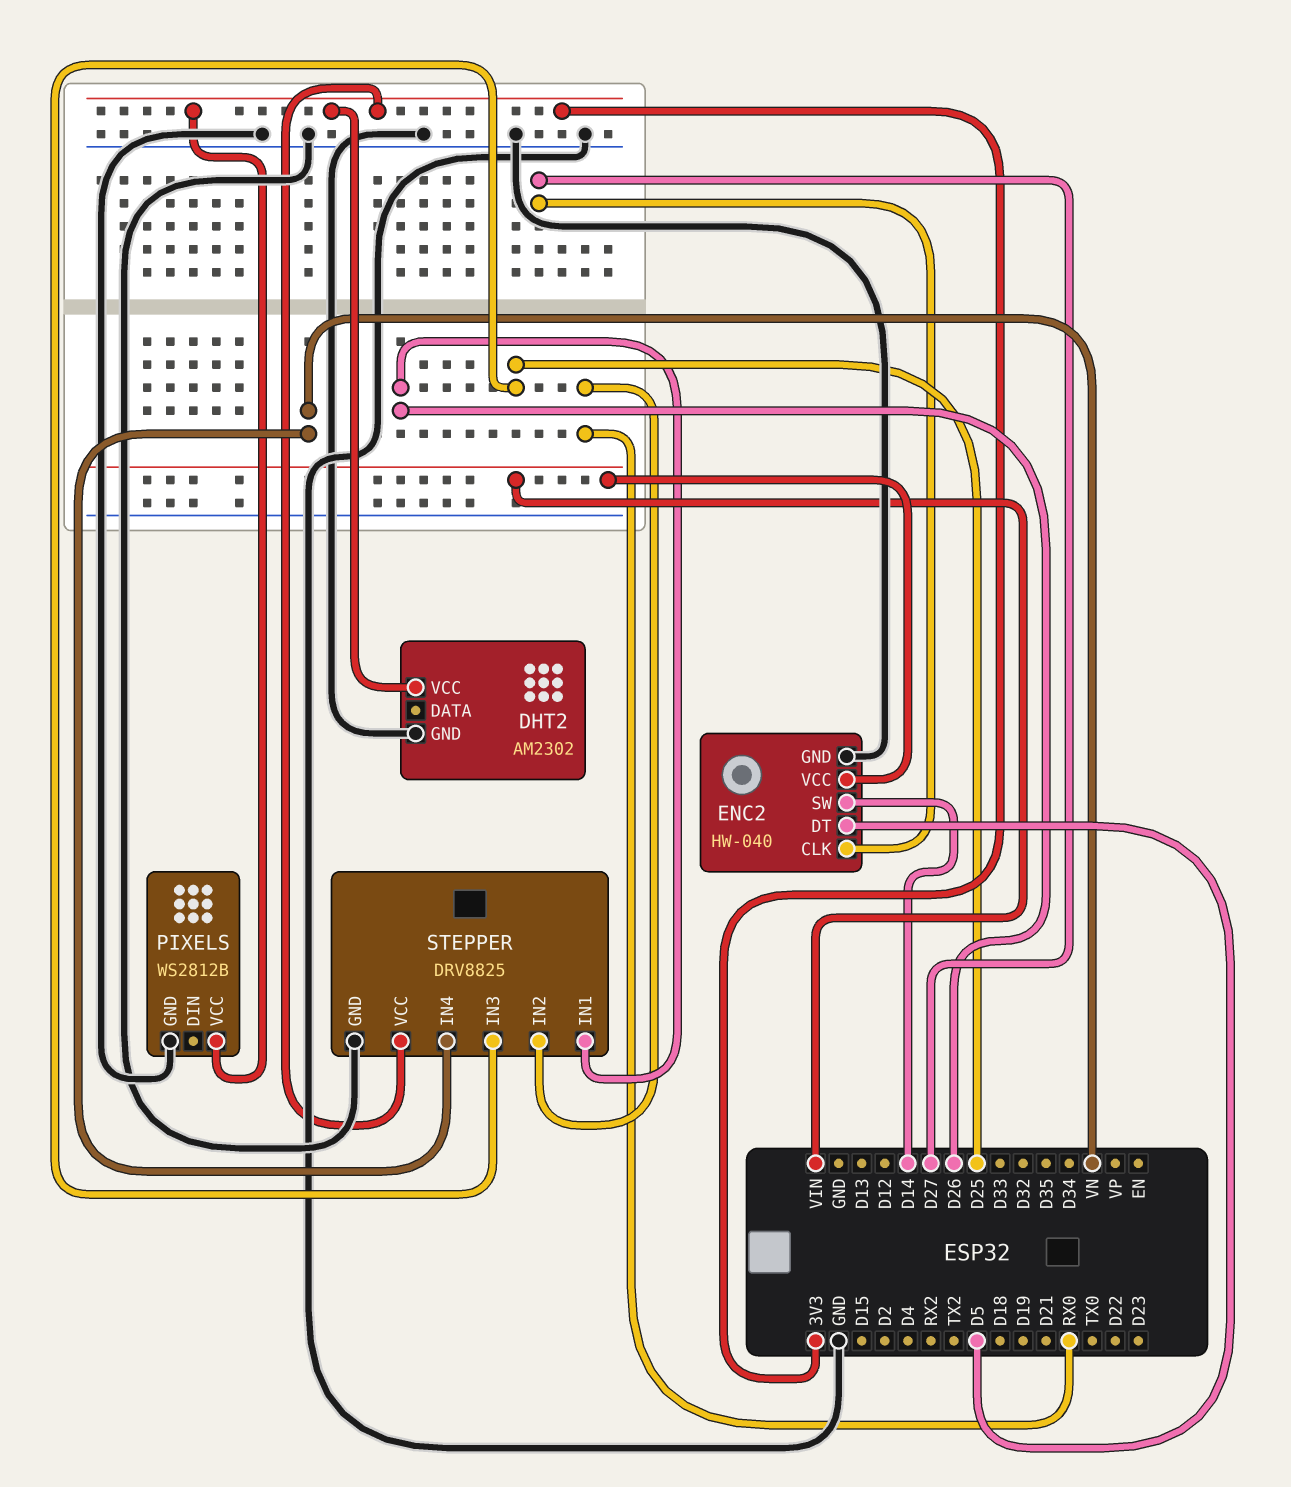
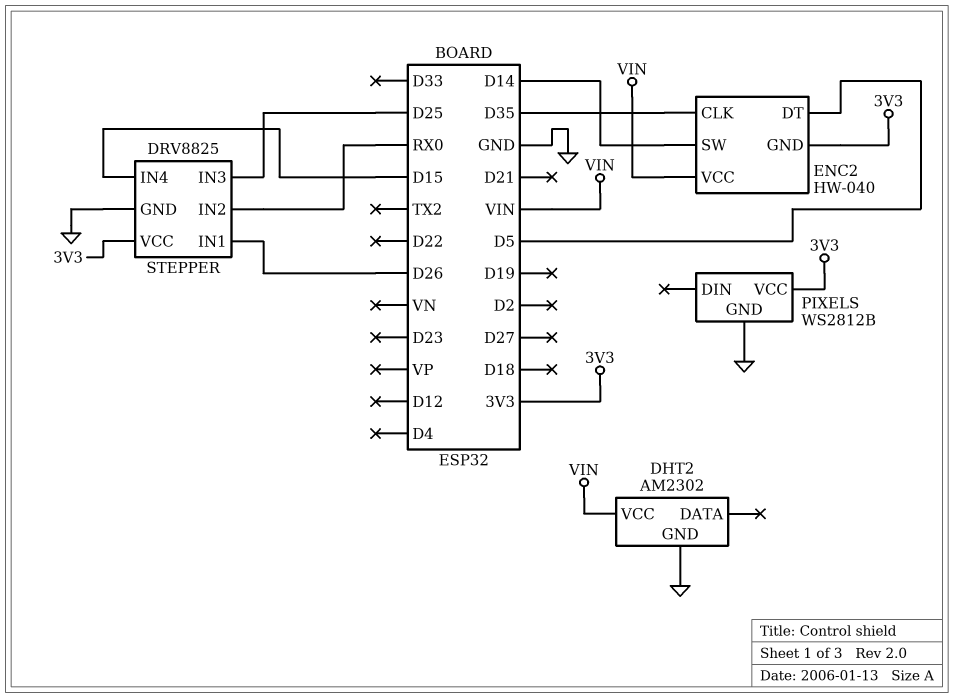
DHT2 pin VCC: 3V3 -> VIN
ENC2 pin CLK: D27 -> D35
ENC2 pin GND: GND -> 3V3
STEPPER pin IN4: VN -> D15

